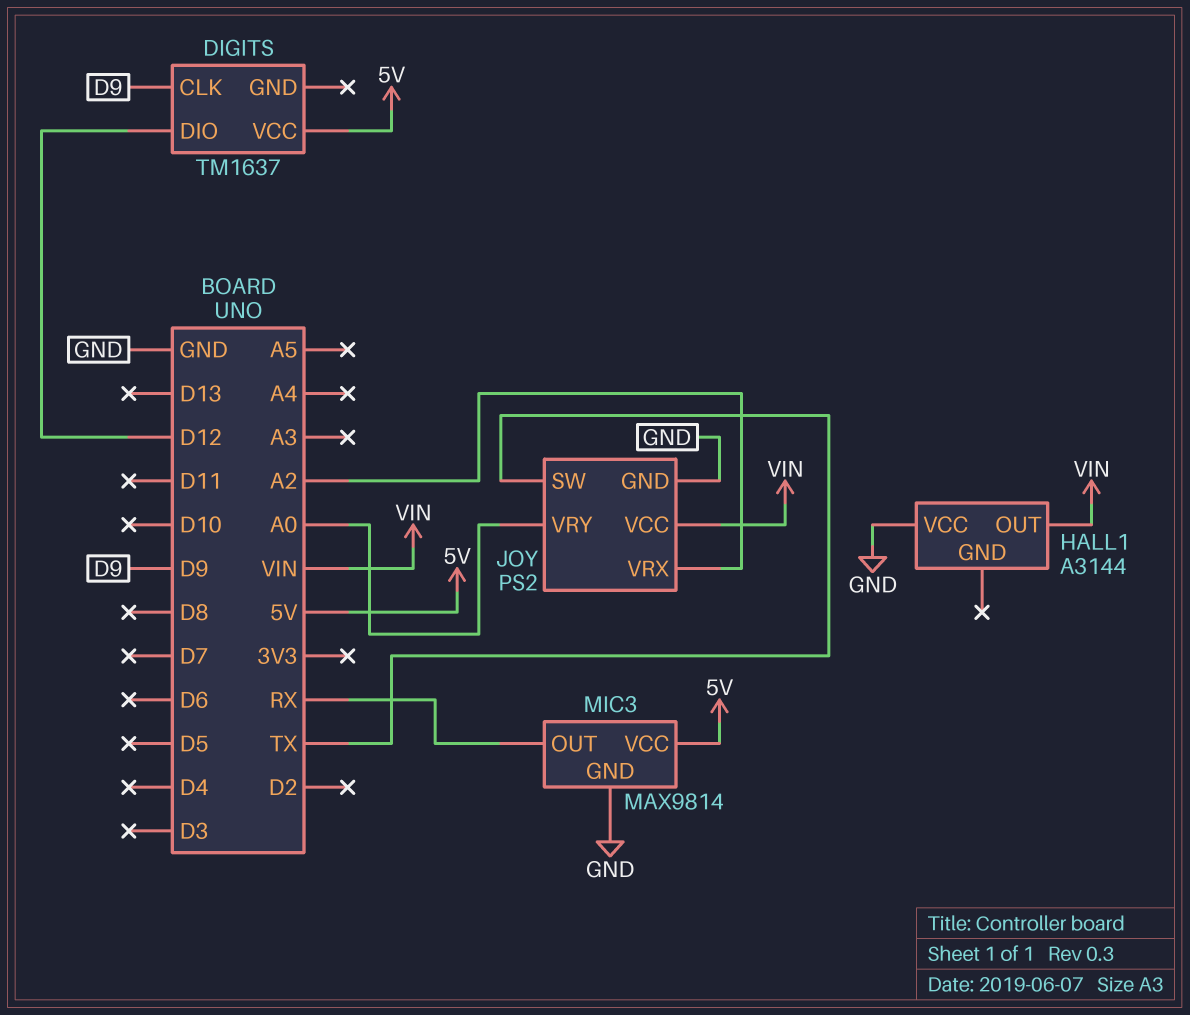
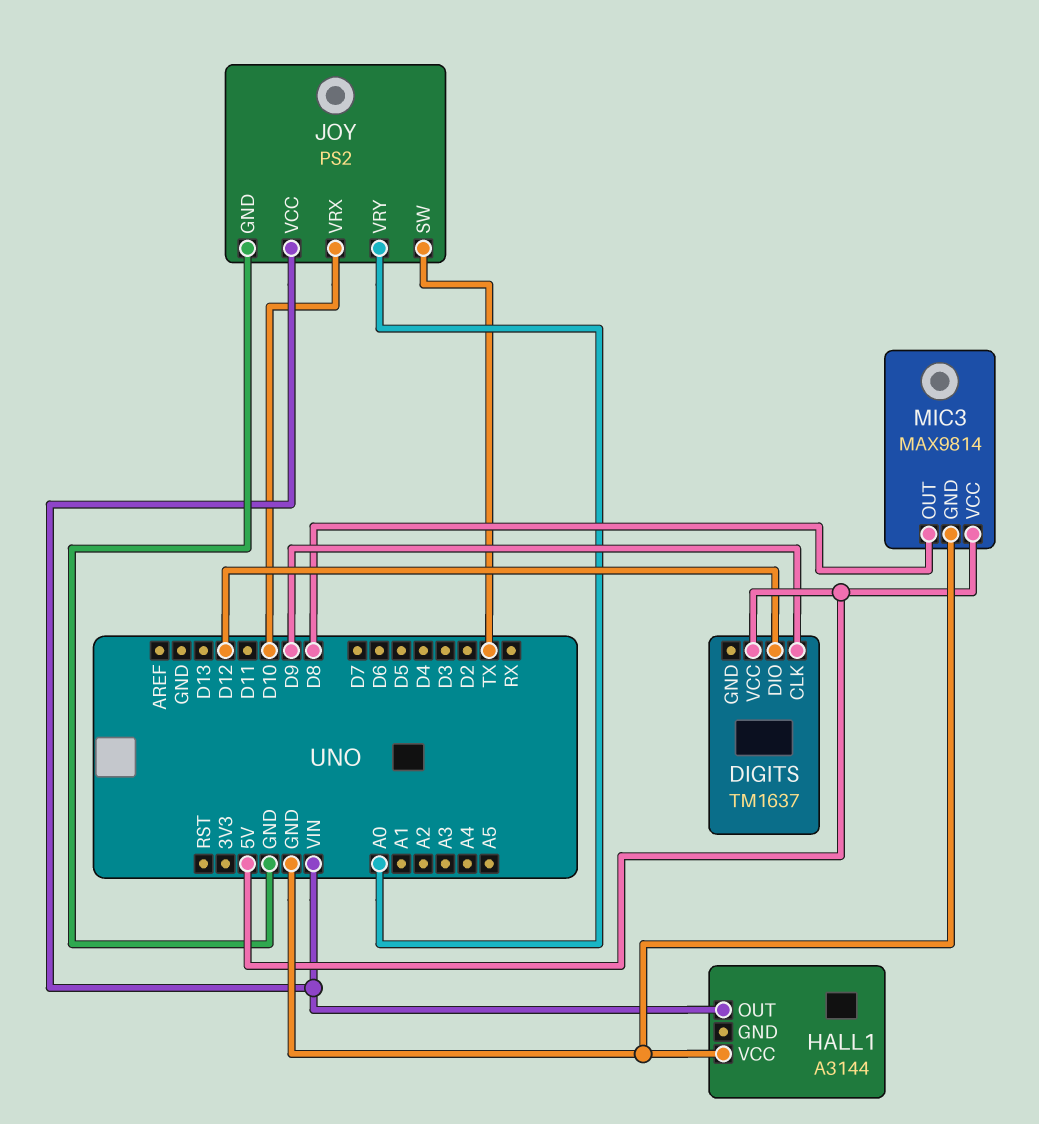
JOY pin VRX: A2 -> D10
MIC3 pin OUT: RX -> D8

